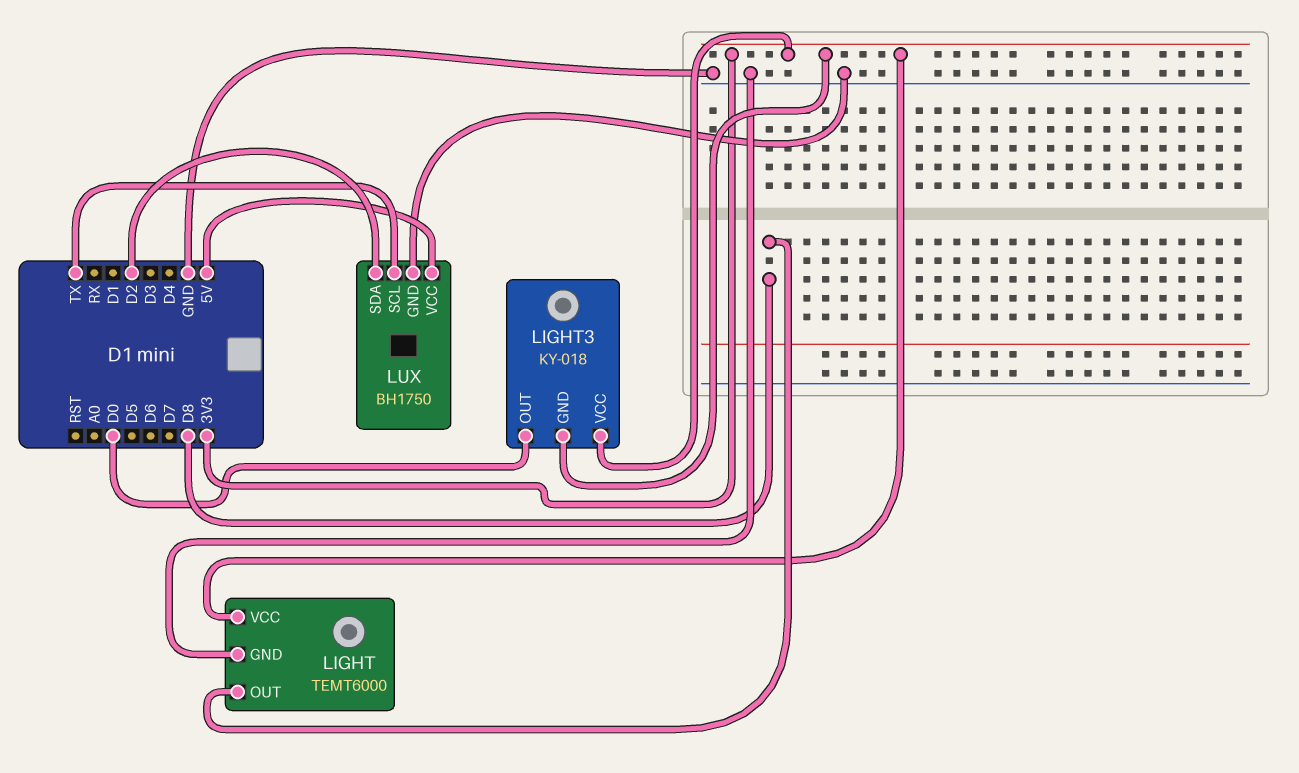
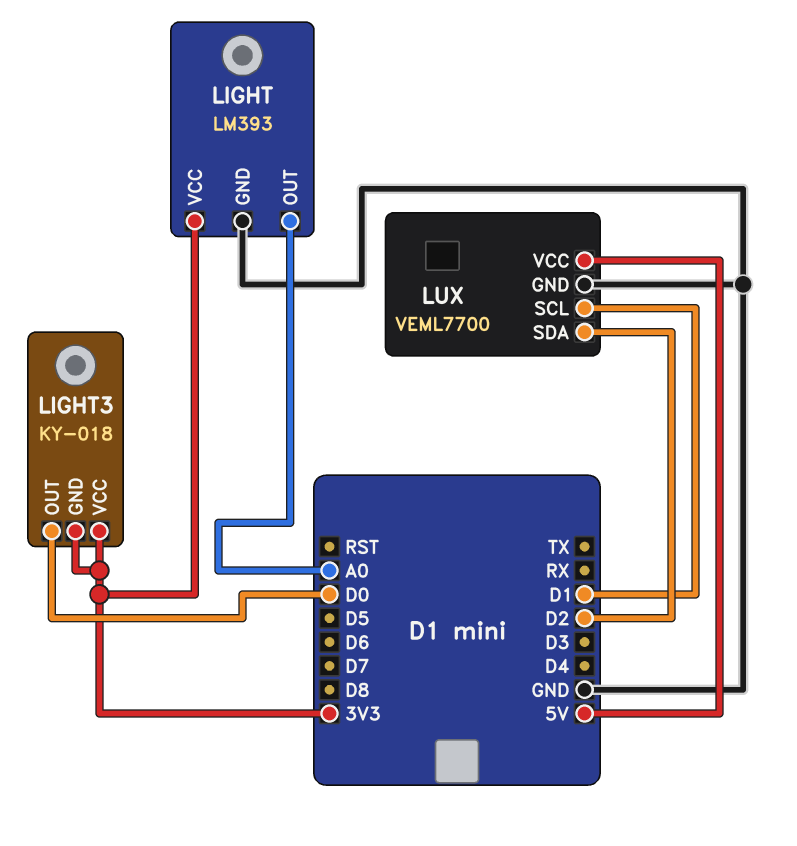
LIGHT: TEMT6000 -> LM393
LIGHT pin OUT: D8 -> A0
LUX: BH1750 -> VEML7700
LUX pin SCL: TX -> D1

